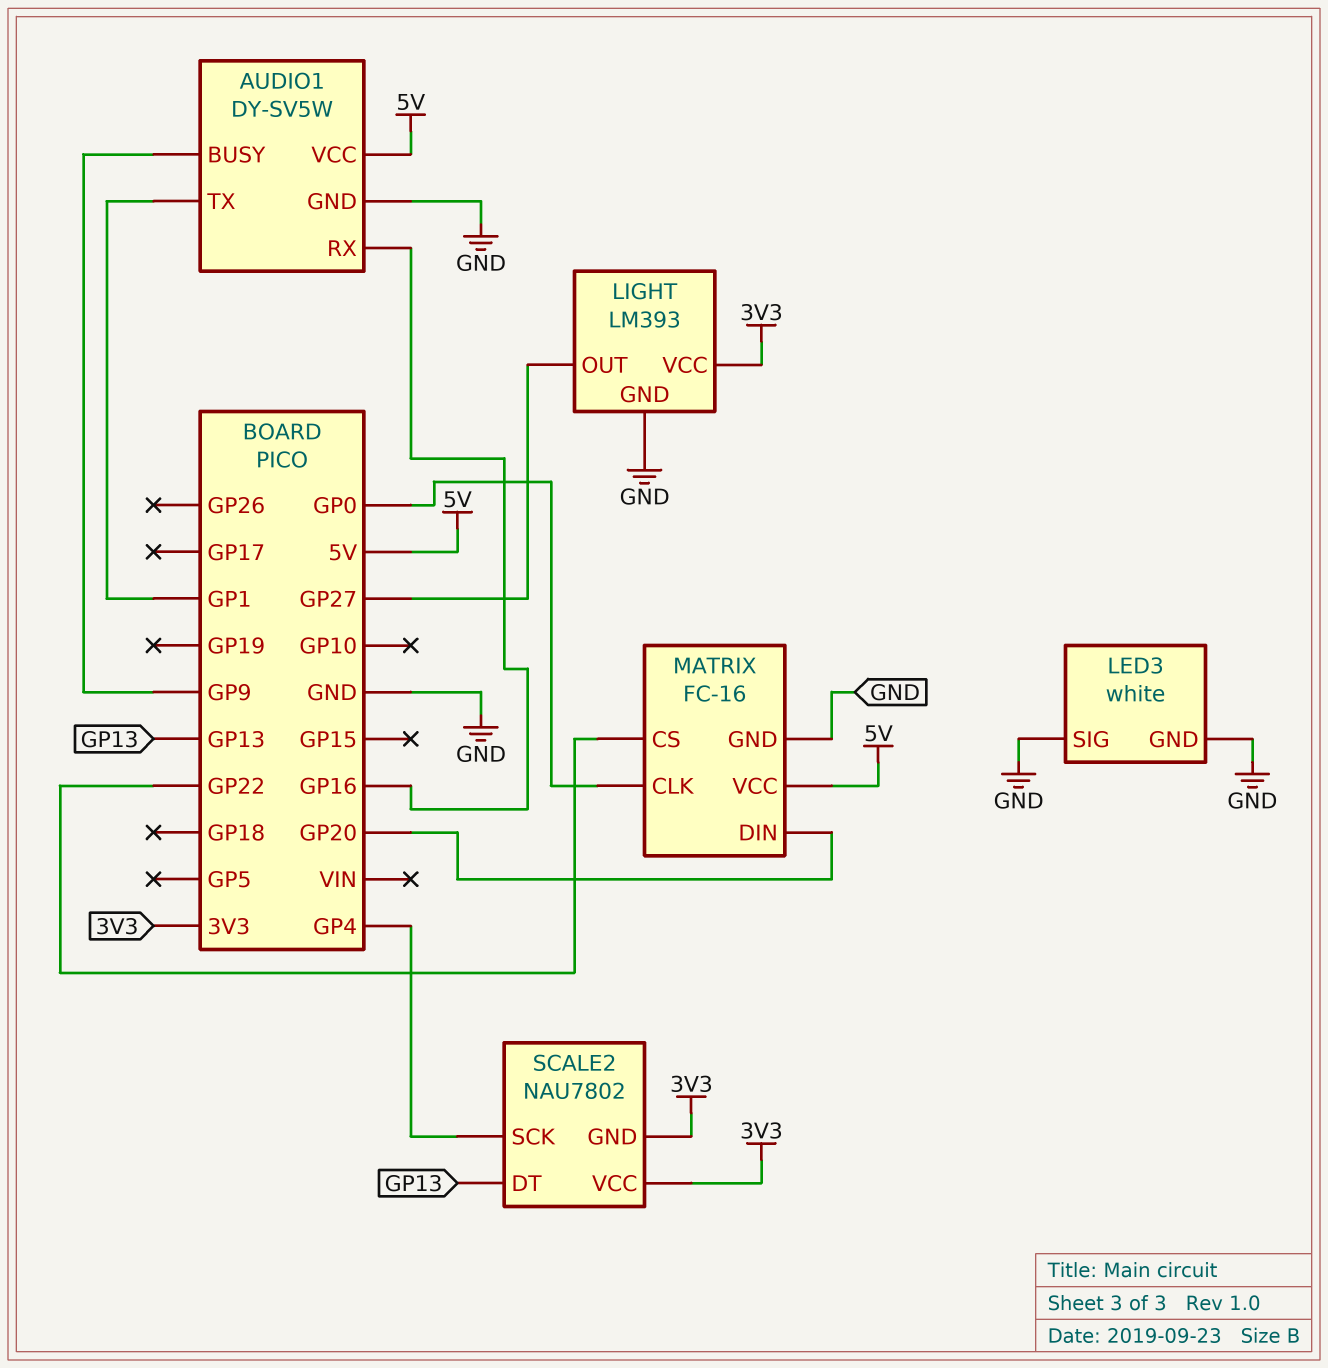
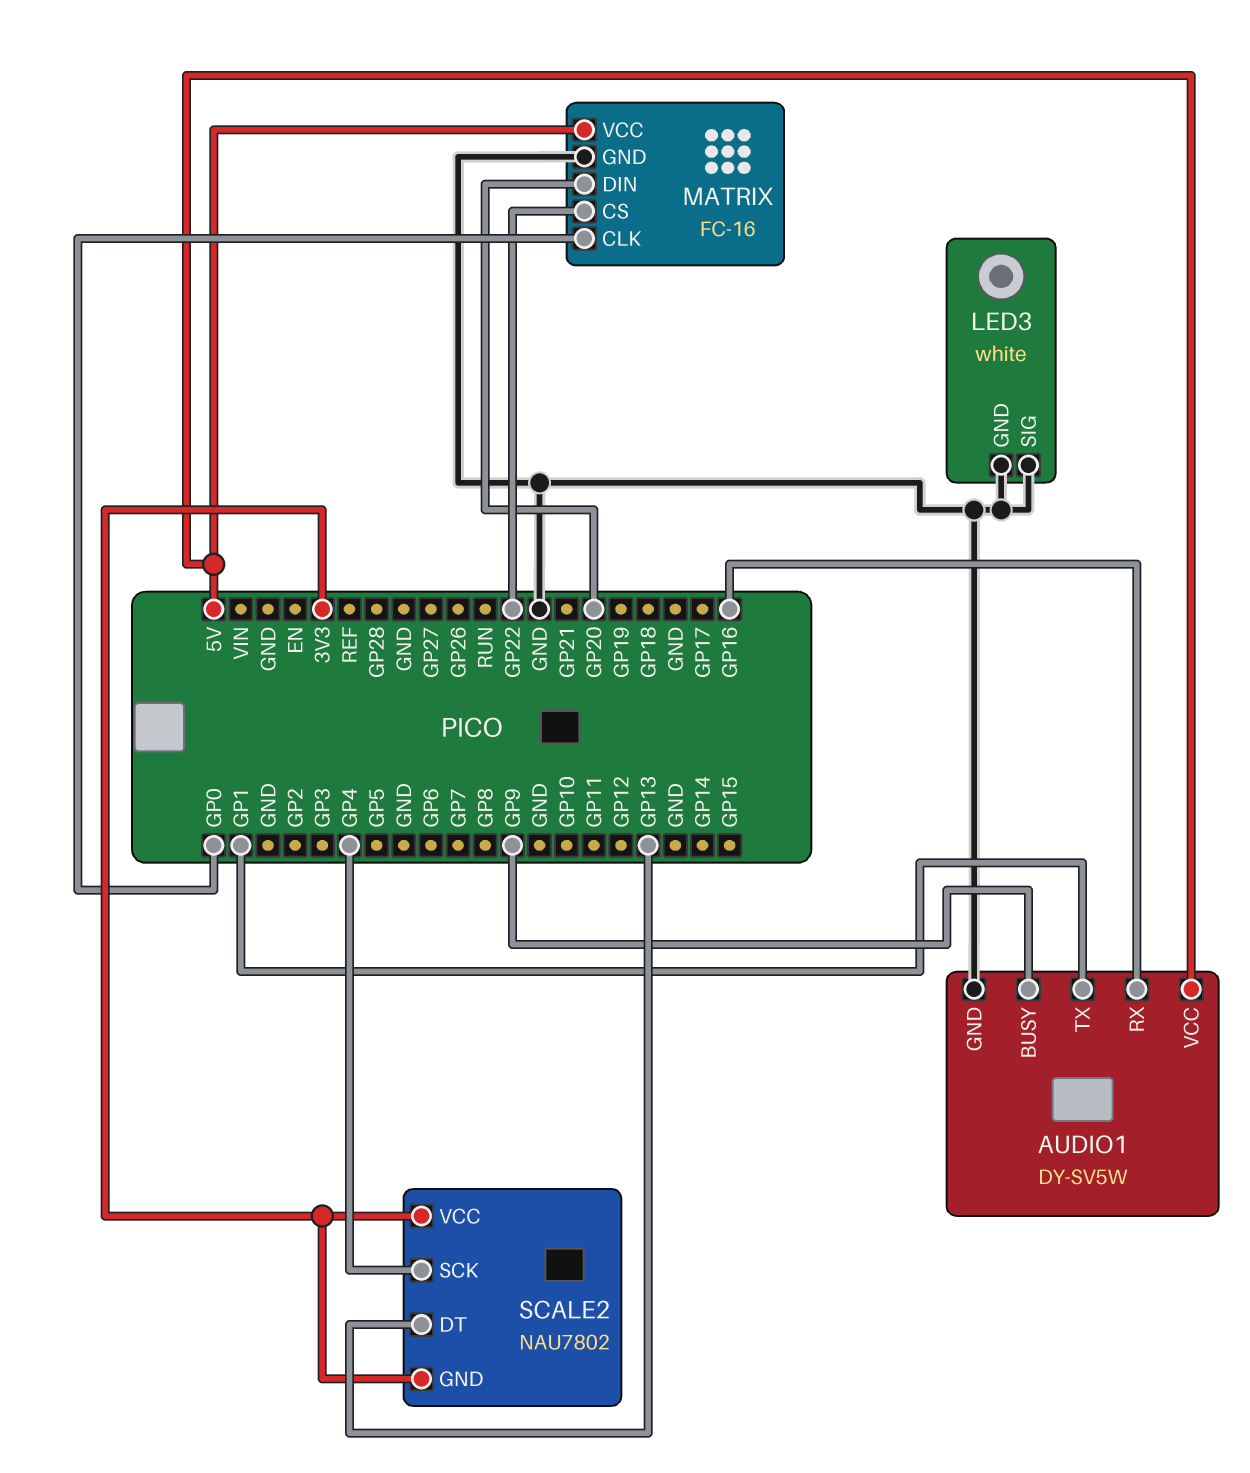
LIGHT: LM393 -> none
LIGHT pin GND: GND -> none
LIGHT pin OUT: GP27 -> none
LIGHT pin VCC: 3V3 -> none

